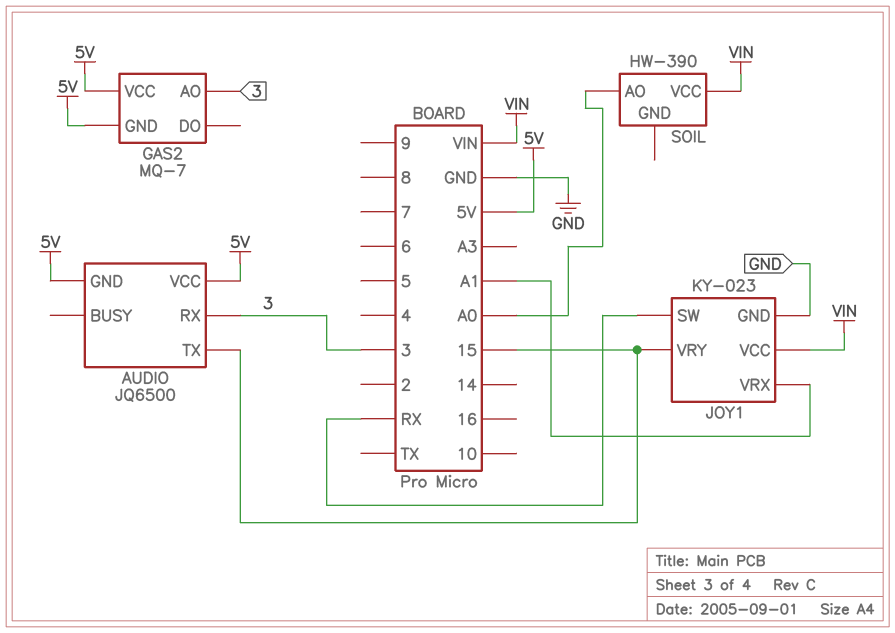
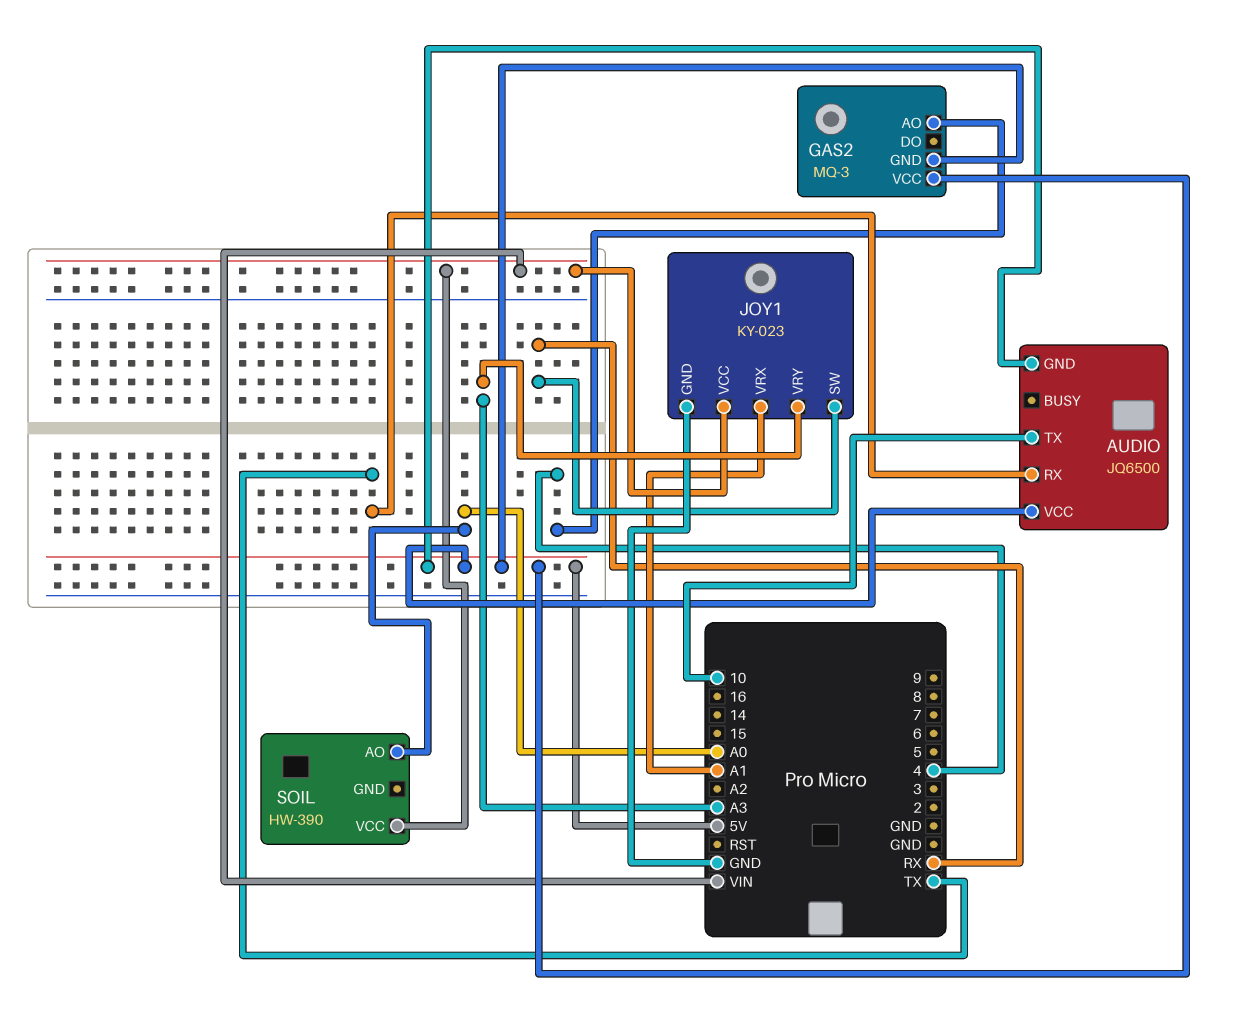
AUDIO pin RX: 3 -> TX
AUDIO pin TX: 15 -> 10
GAS2: MQ-7 -> MQ-3
GAS2 pin AO: 3 -> 4
JOY1 pin VRY: 15 -> A3

